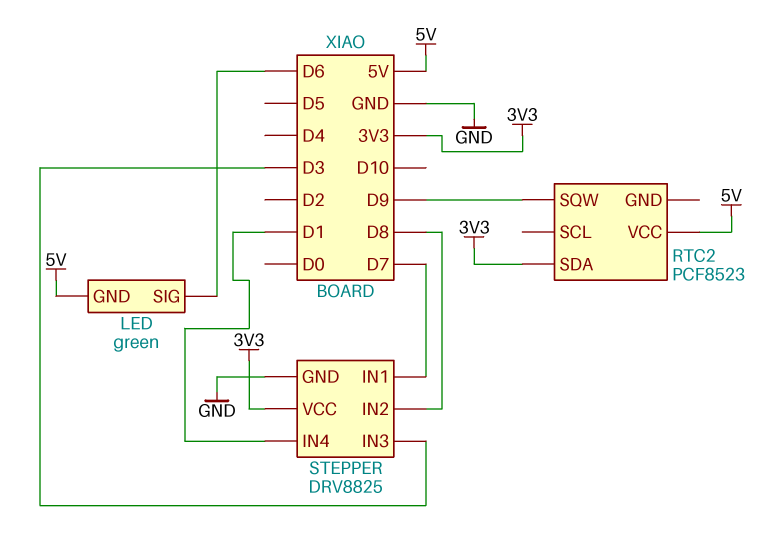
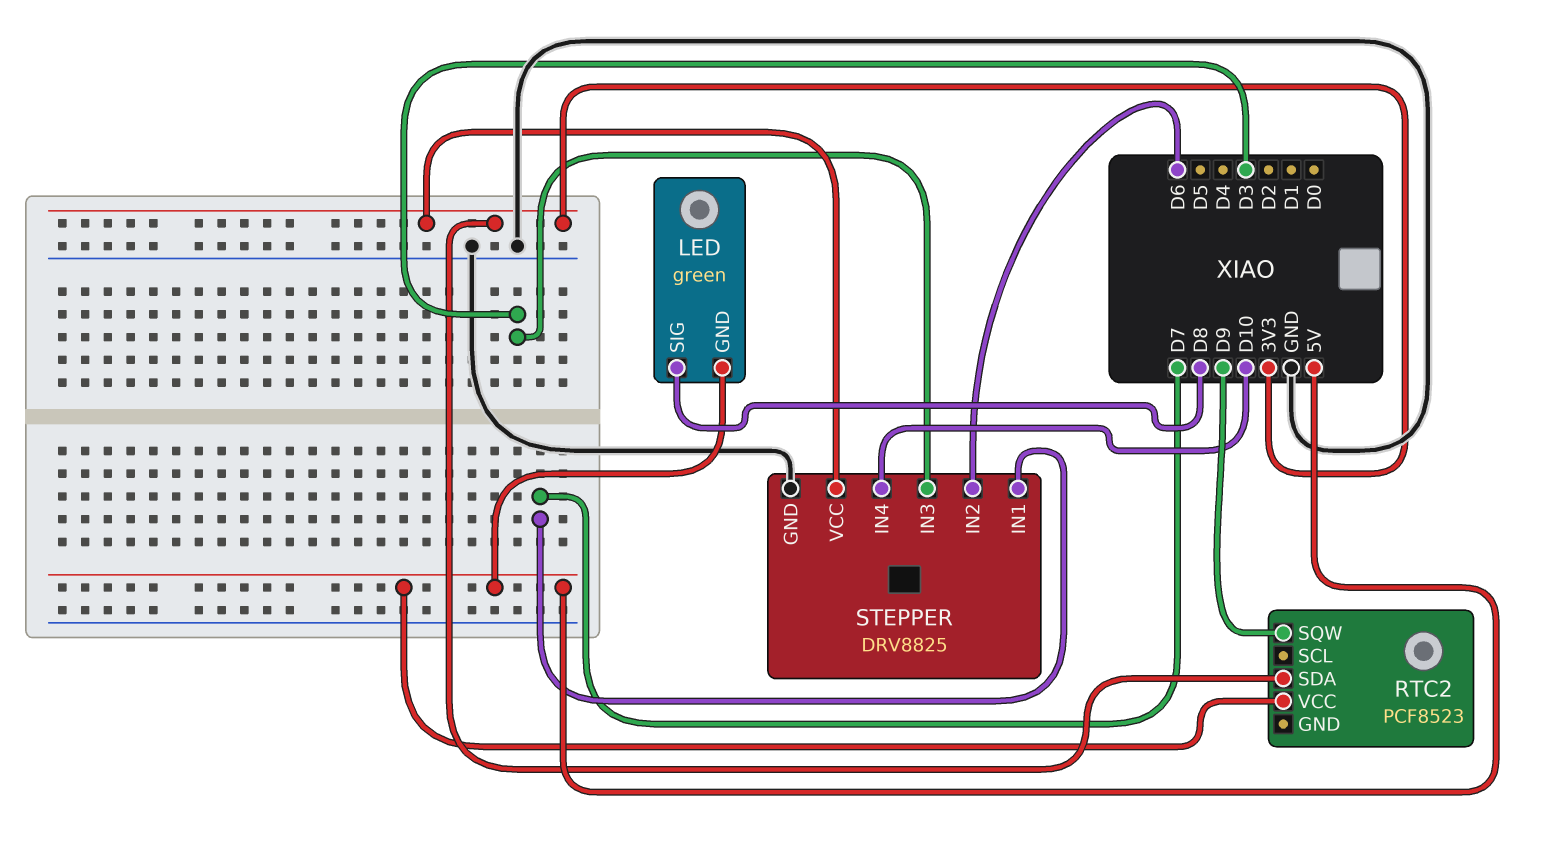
LED pin SIG: D6 -> D8
STEPPER pin IN2: D8 -> D6
STEPPER pin IN4: D1 -> D10

